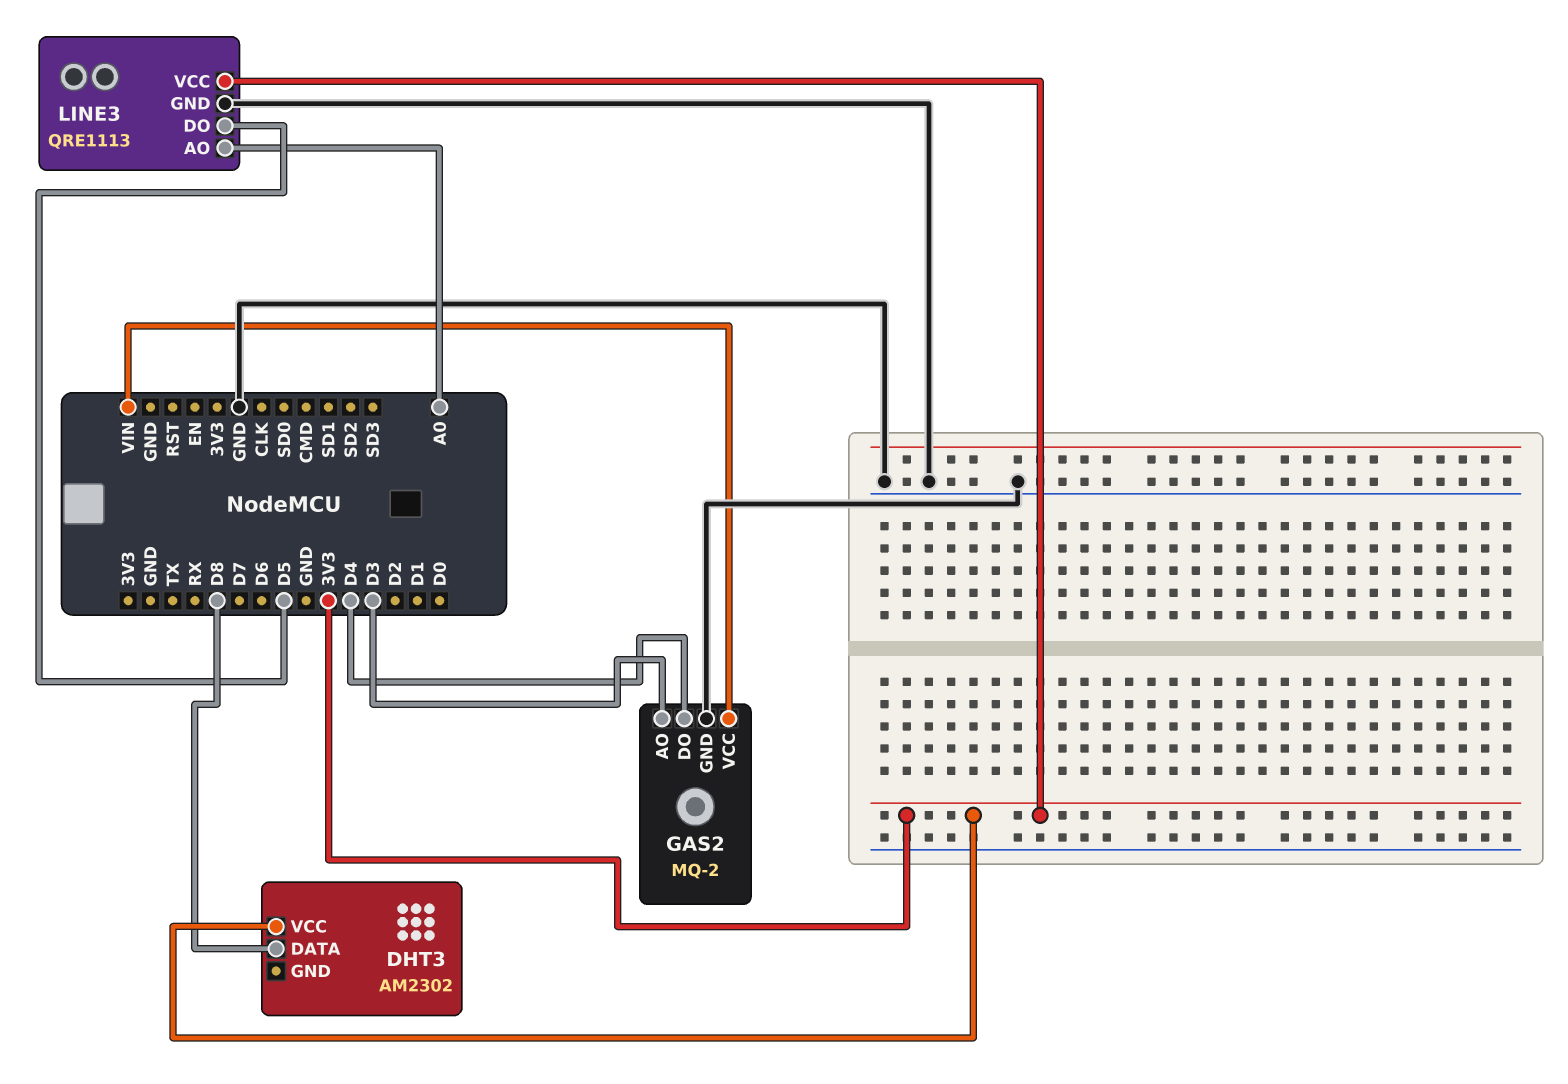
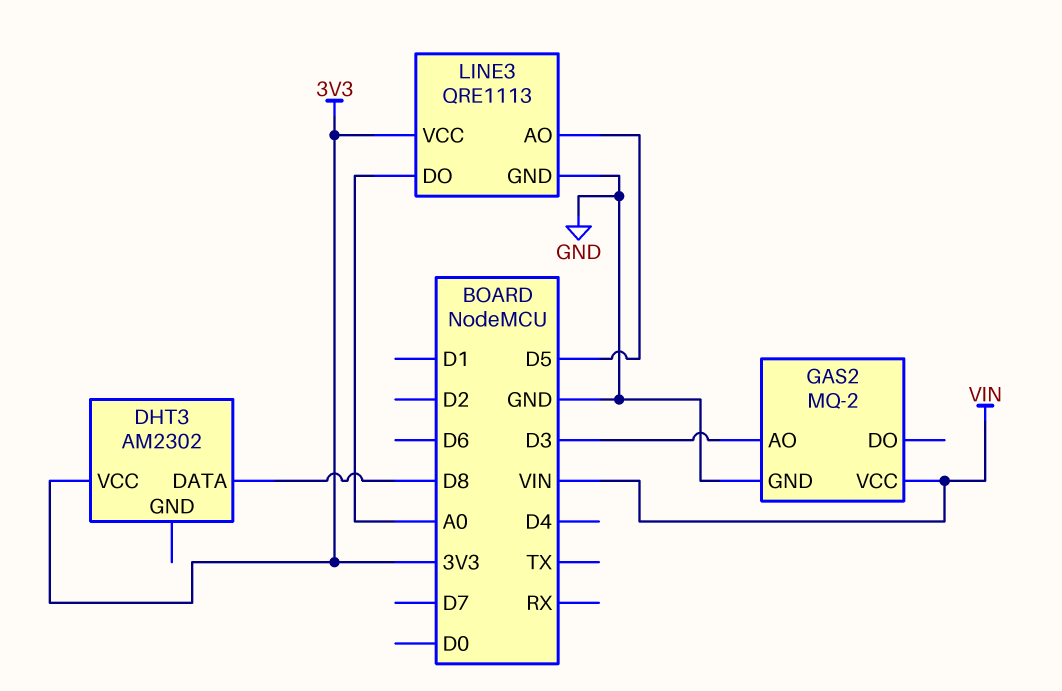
GAS2 pin DO: D4 -> none
LINE3 pin AO: A0 -> D5
LINE3 pin DO: D5 -> A0

